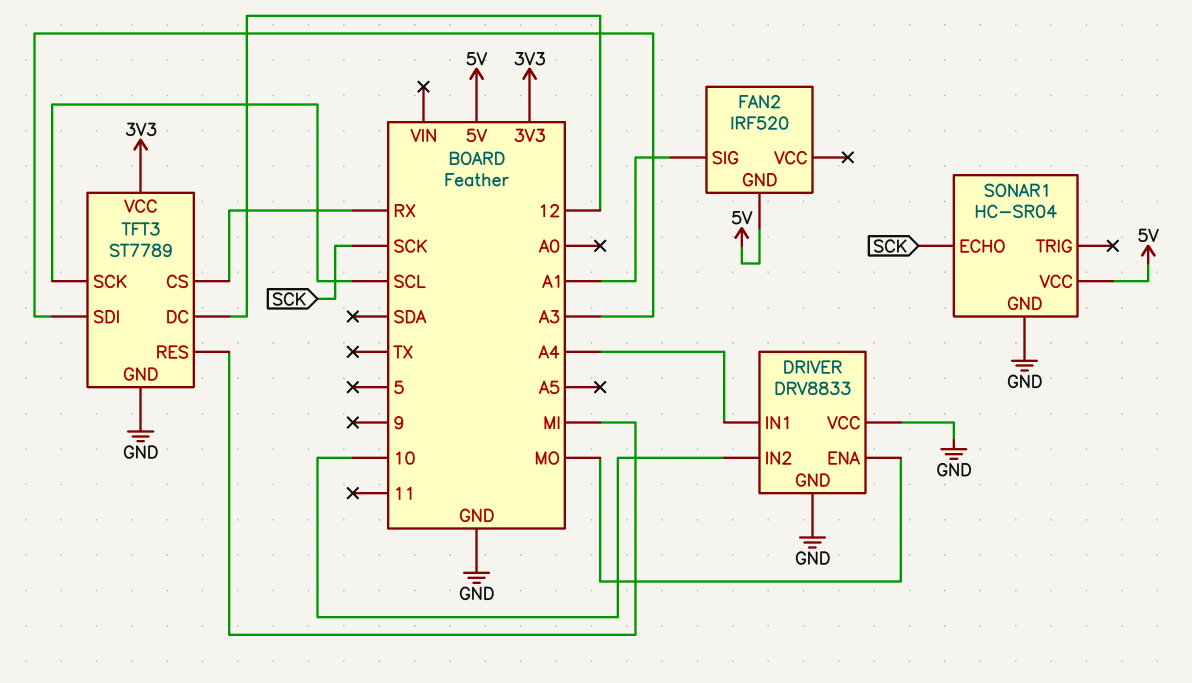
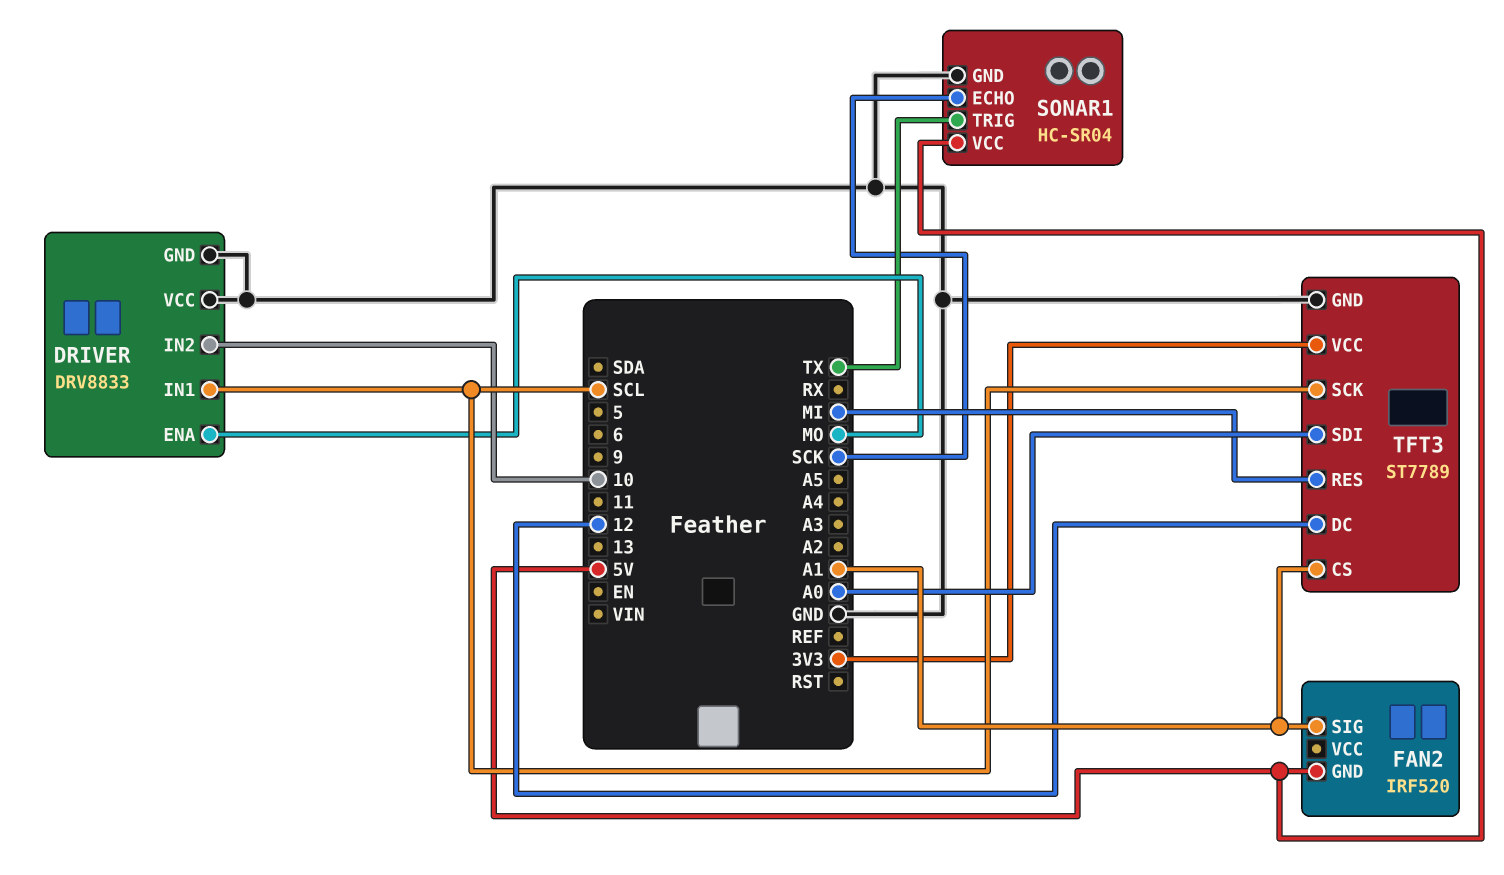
DRIVER pin IN1: A4 -> SCL
SONAR1 pin TRIG: none -> TX
TFT3 pin CS: RX -> A1
TFT3 pin SDI: A3 -> A0

